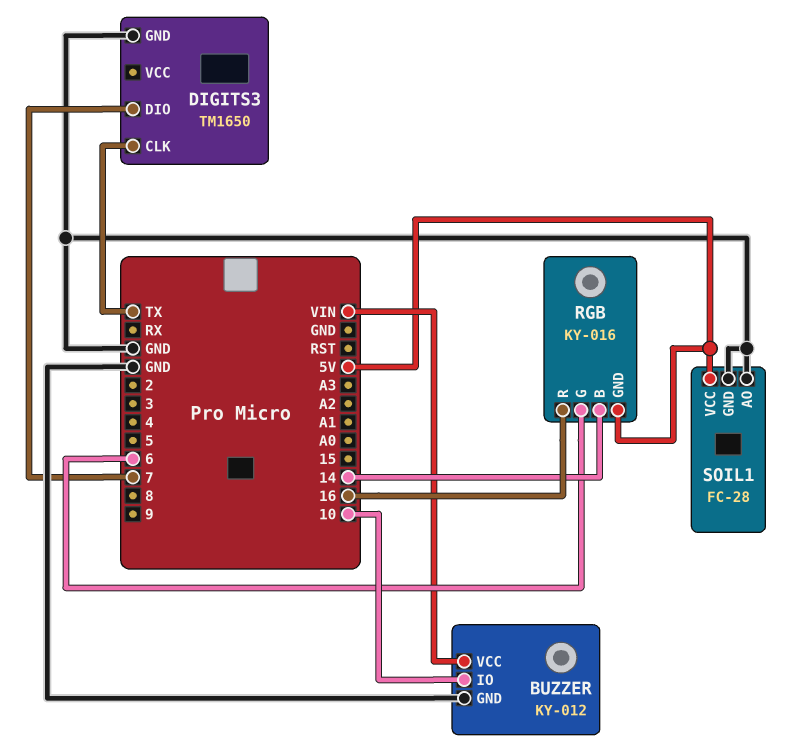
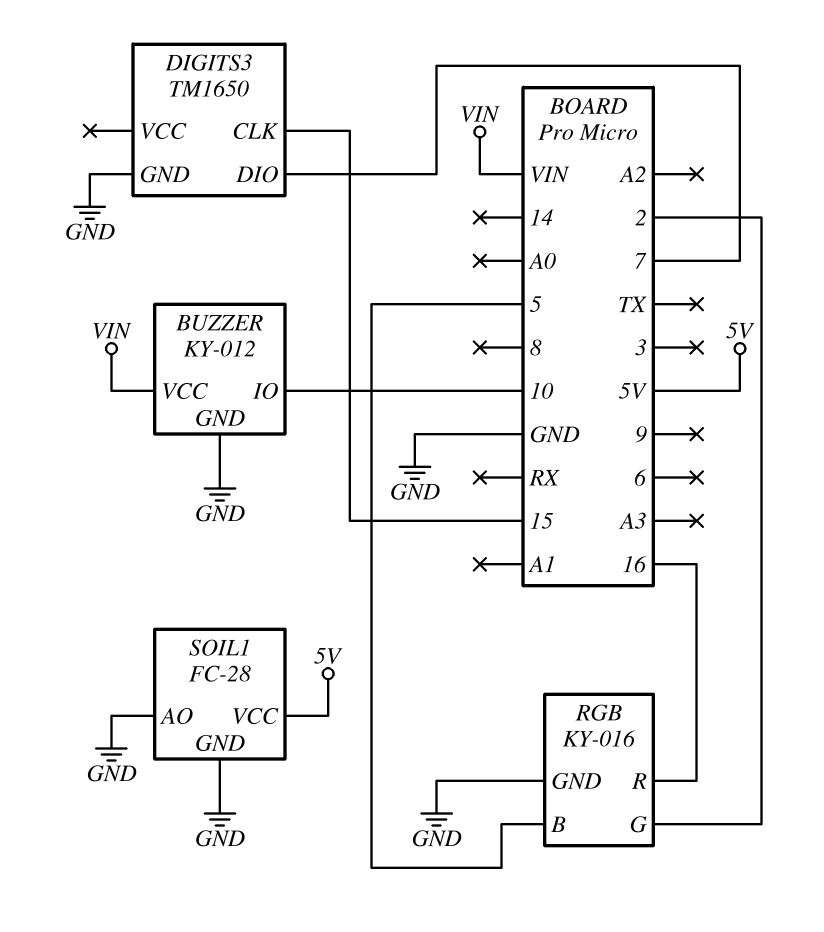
DIGITS3 pin CLK: TX -> 15
RGB pin B: 14 -> 5
RGB pin G: 6 -> 2
RGB pin GND: 5V -> GND

